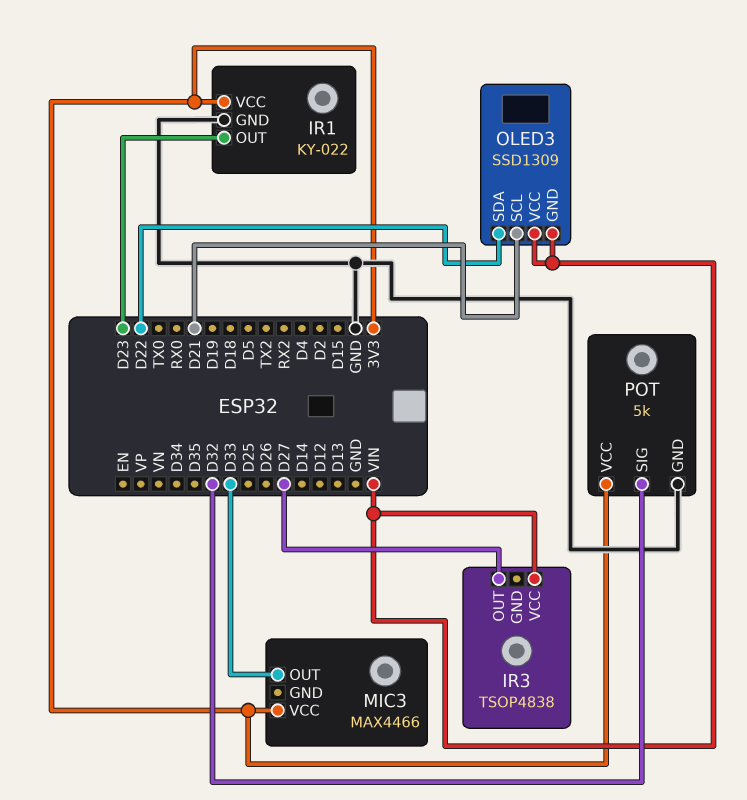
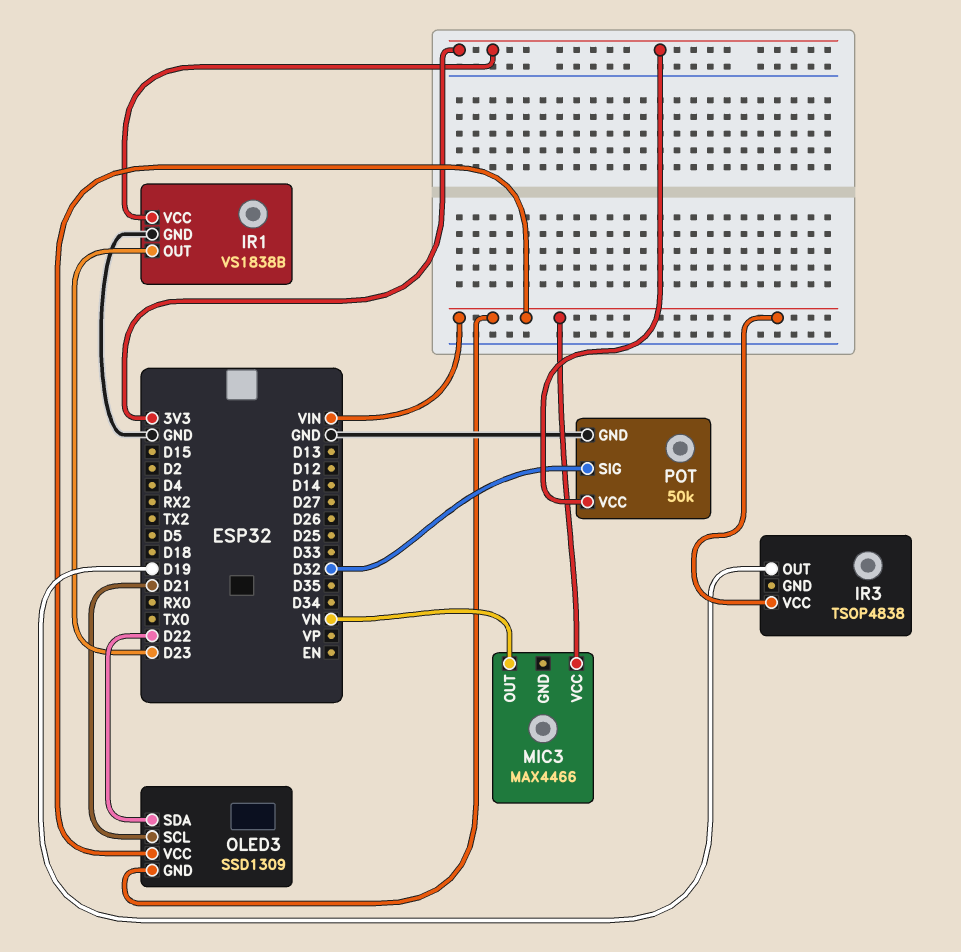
IR1: KY-022 -> VS1838B
IR3 pin OUT: D27 -> D19
MIC3 pin OUT: D33 -> VN
MIC3 pin VCC: 3V3 -> VIN
POT: 5k -> 50k

